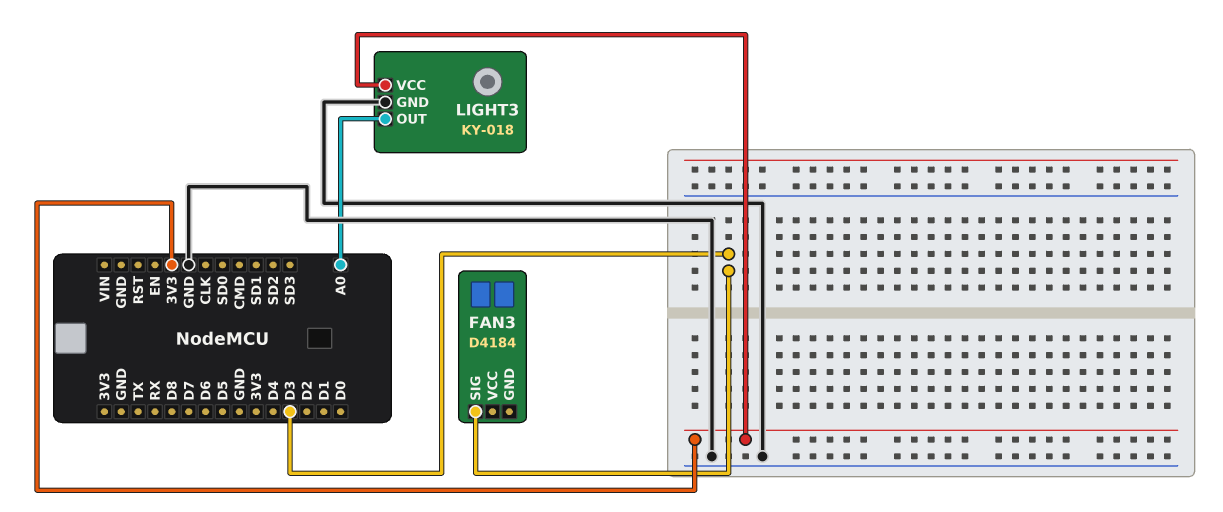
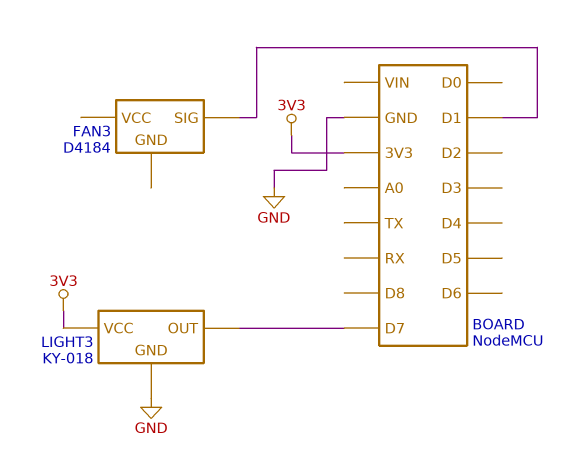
FAN3 pin SIG: D3 -> D1
LIGHT3 pin OUT: A0 -> D7

